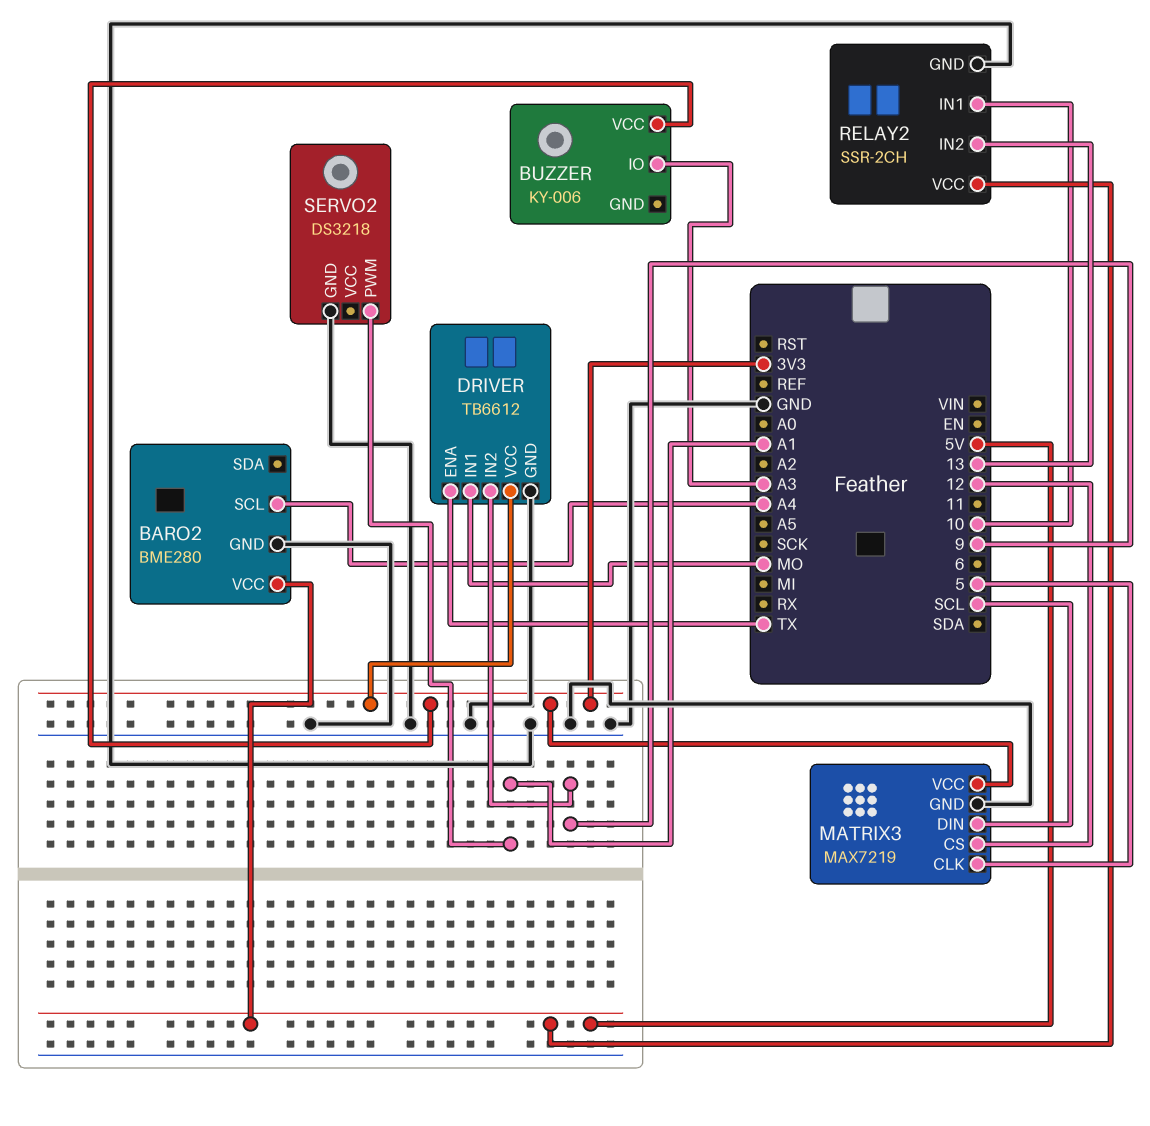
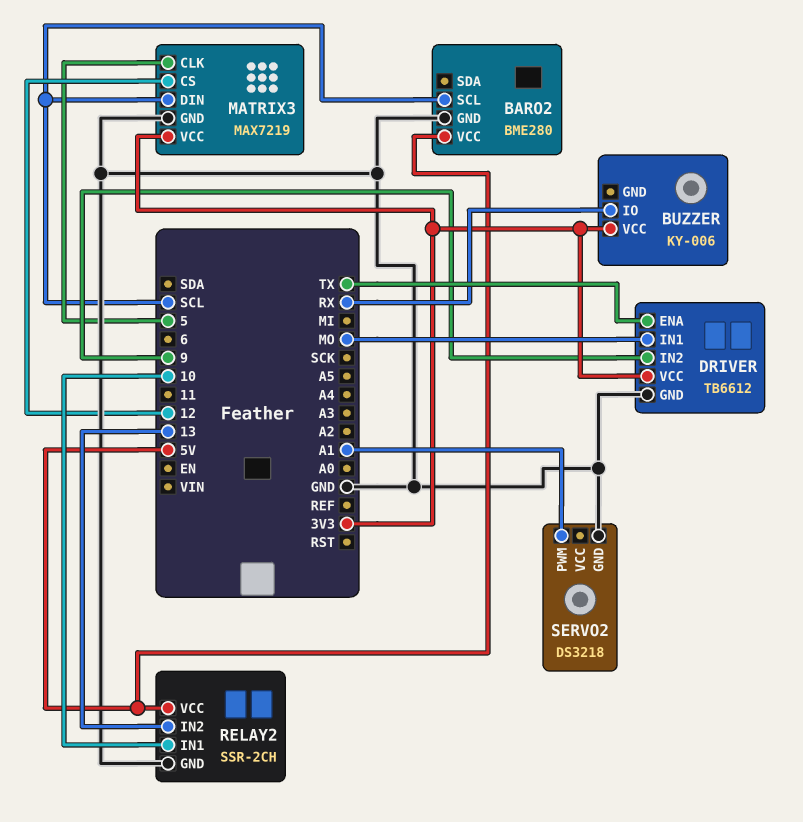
BARO2 pin SCL: A4 -> SCL
BUZZER pin IO: A3 -> RX

